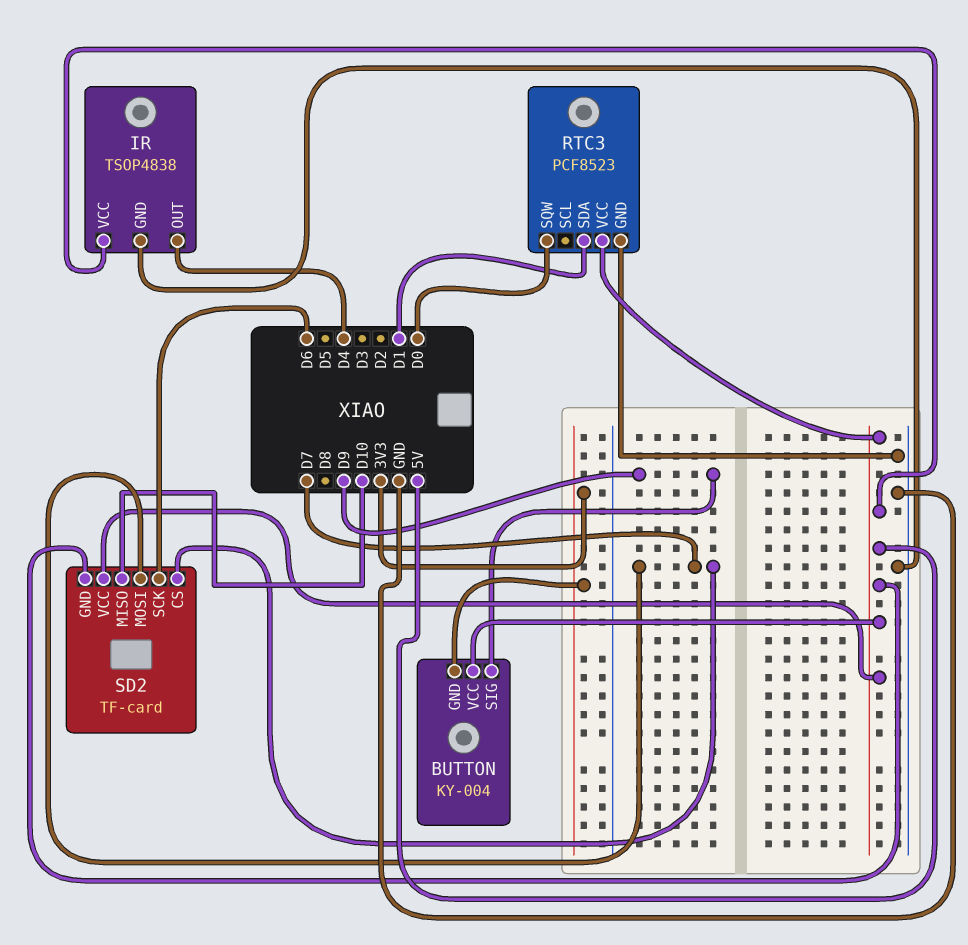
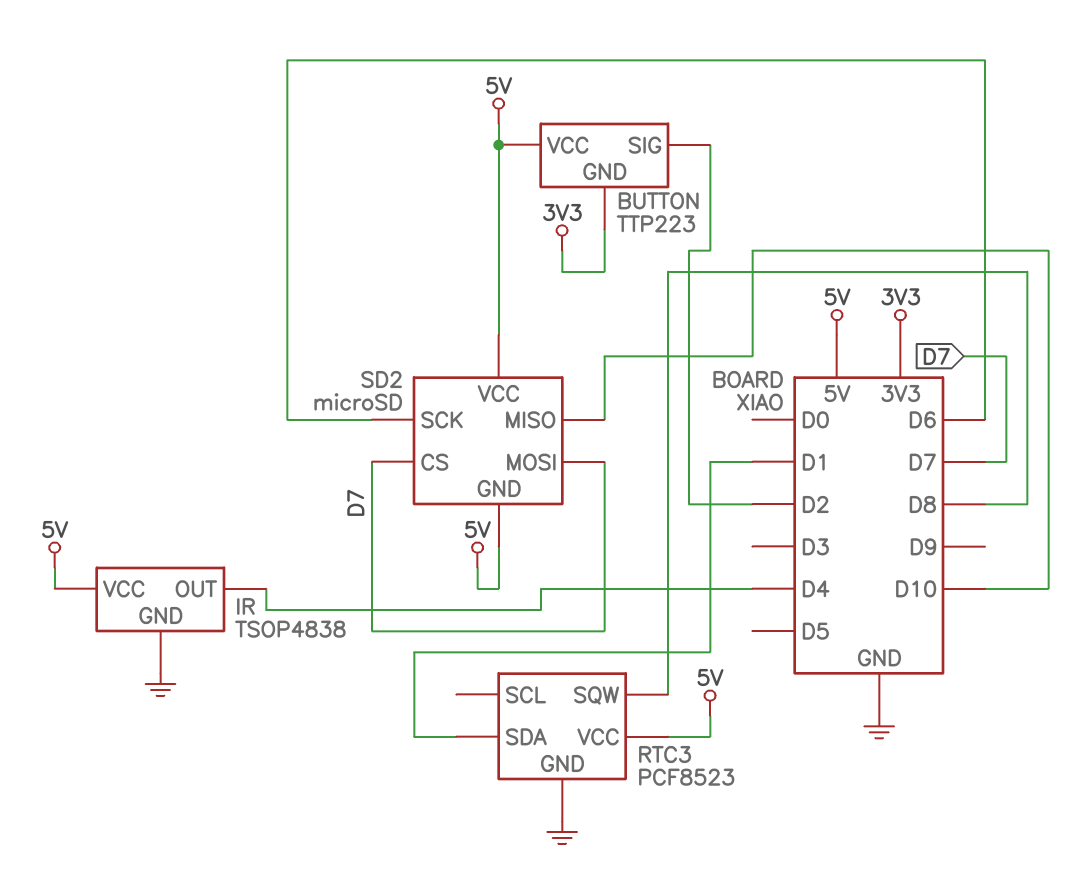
BUTTON: KY-004 -> TTP223
BUTTON pin SIG: D9 -> D2
RTC3 pin SQW: D0 -> D8
SD2: TF-card -> microSD

